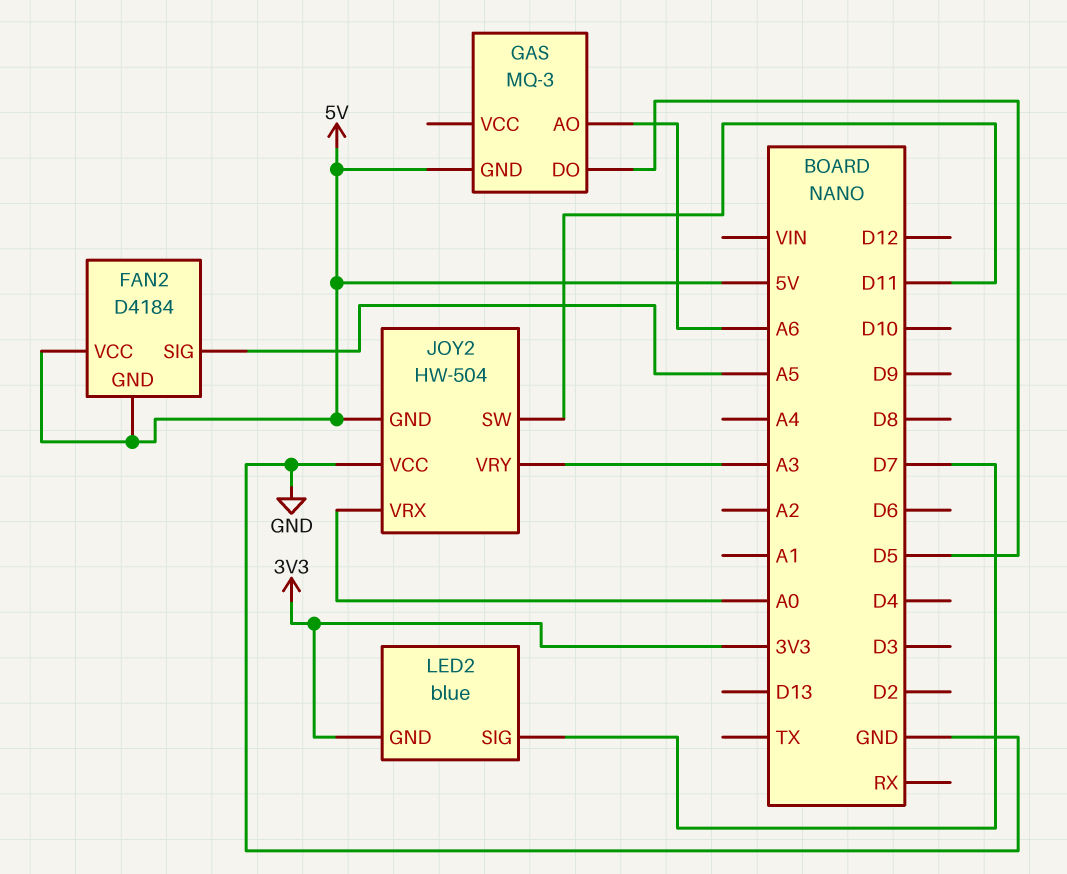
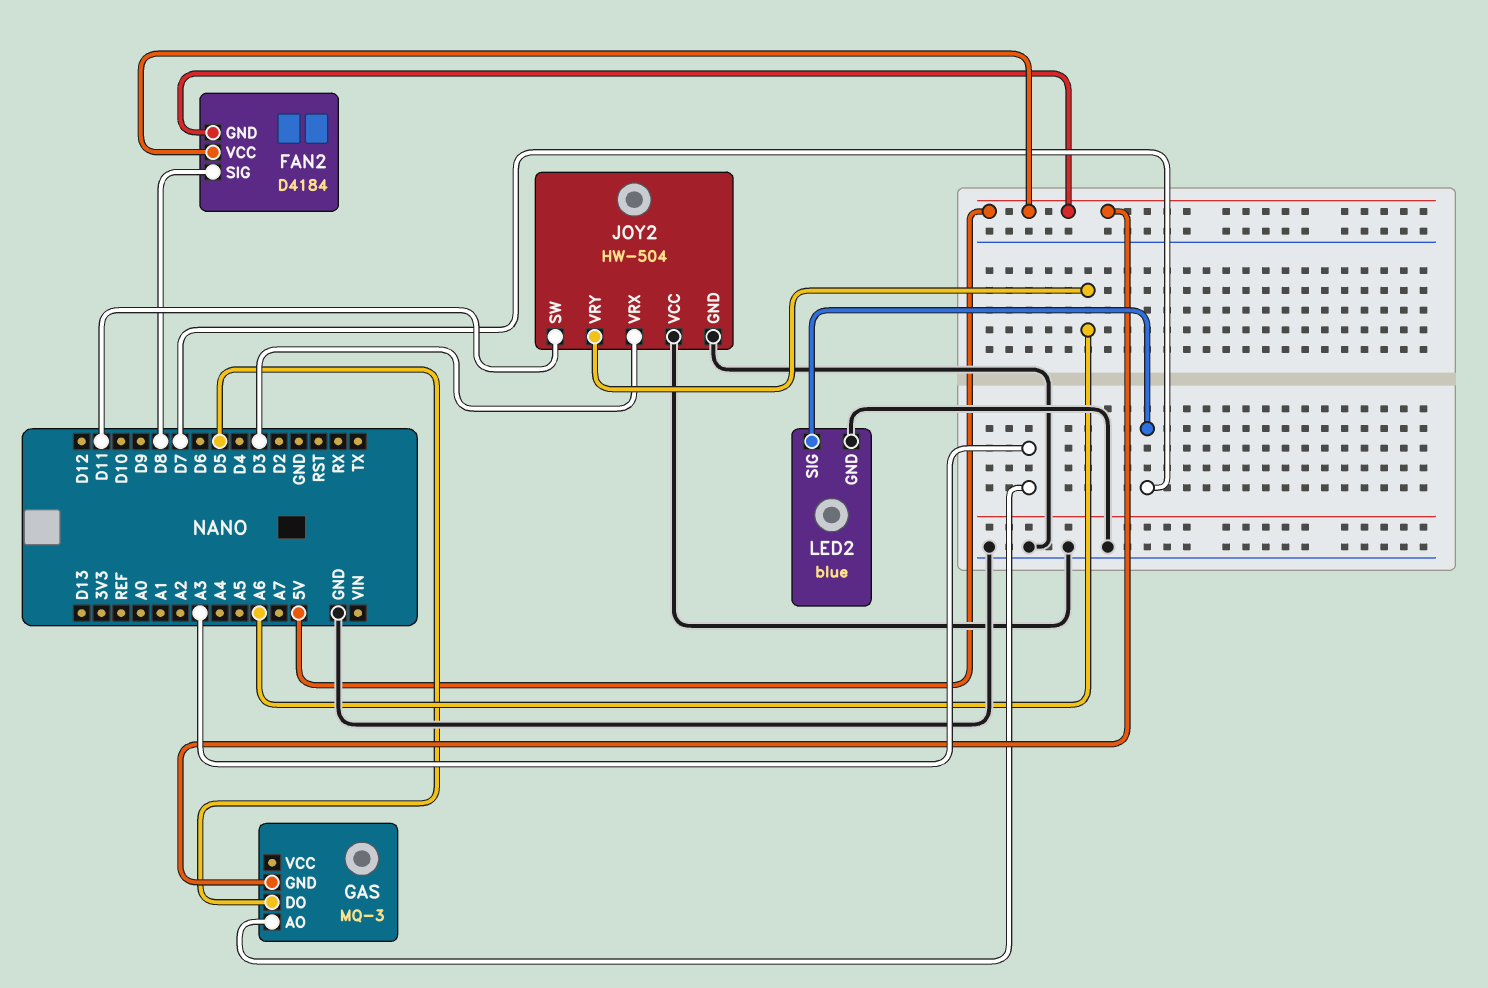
FAN2 pin SIG: A5 -> D8
GAS pin AO: A6 -> A3
JOY2 pin GND: 5V -> GND
JOY2 pin VRX: A0 -> D3
JOY2 pin VRY: A3 -> A6
LED2 pin GND: 3V3 -> GND

